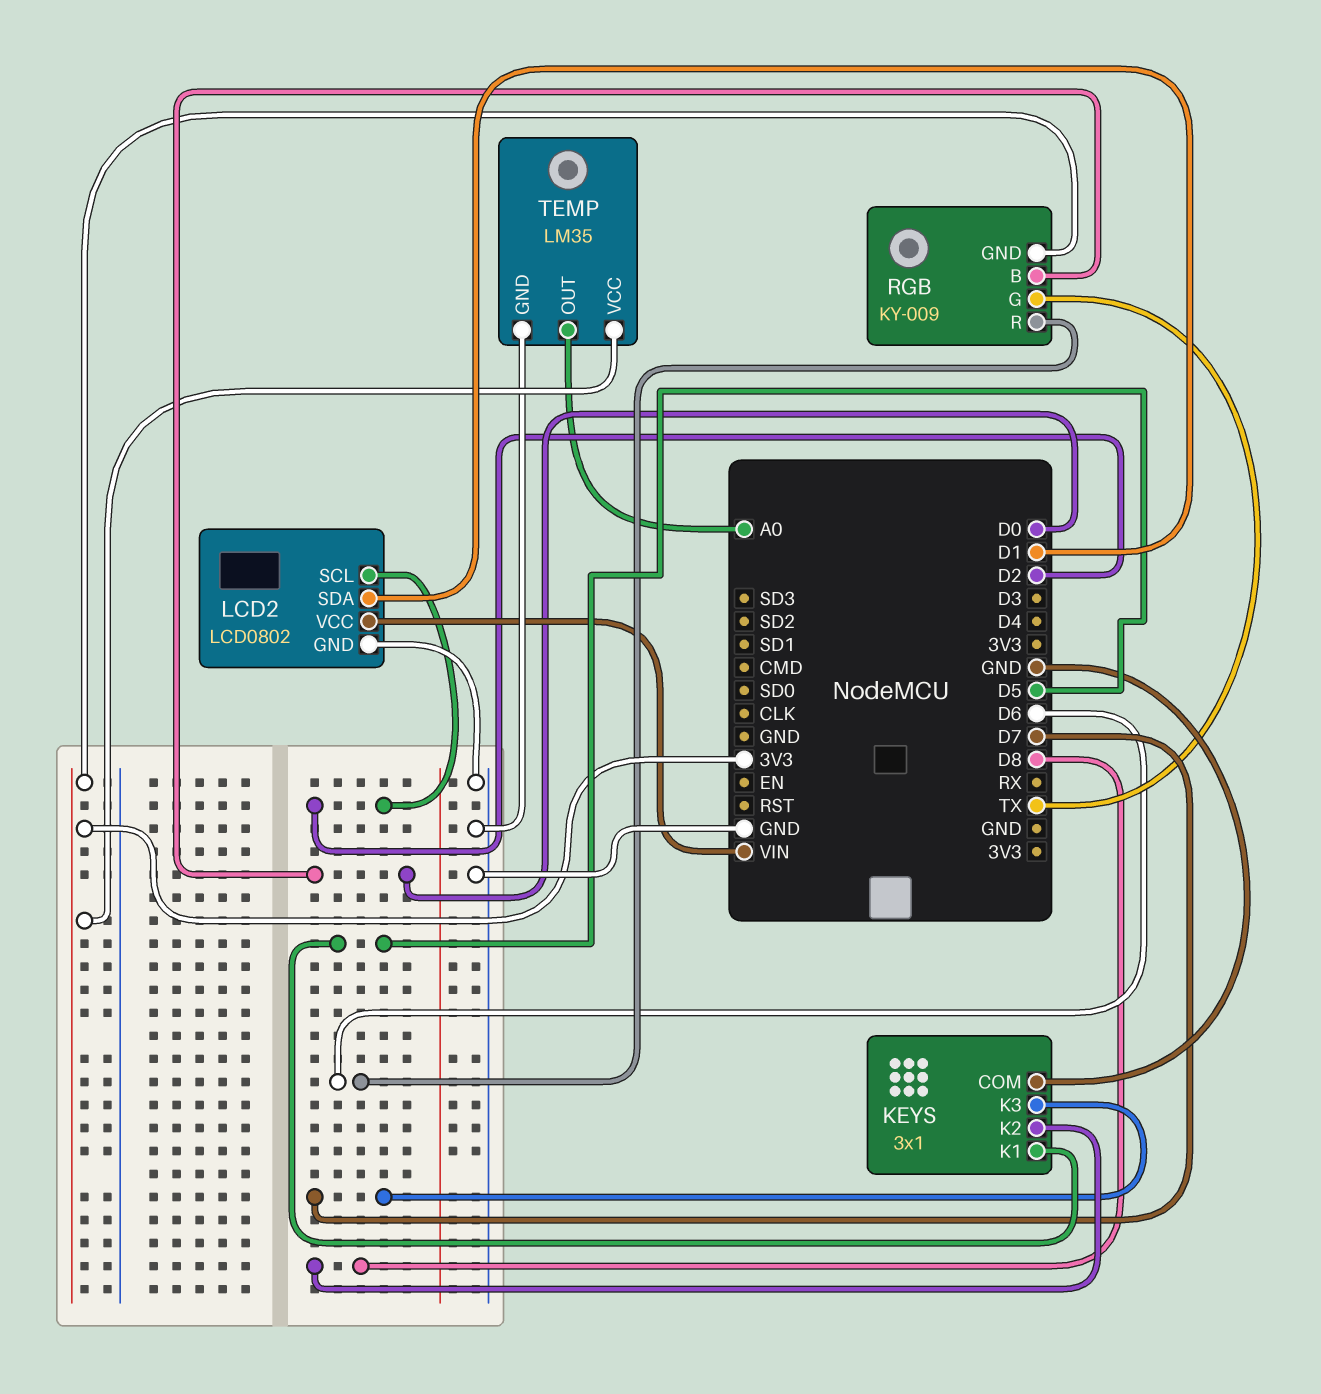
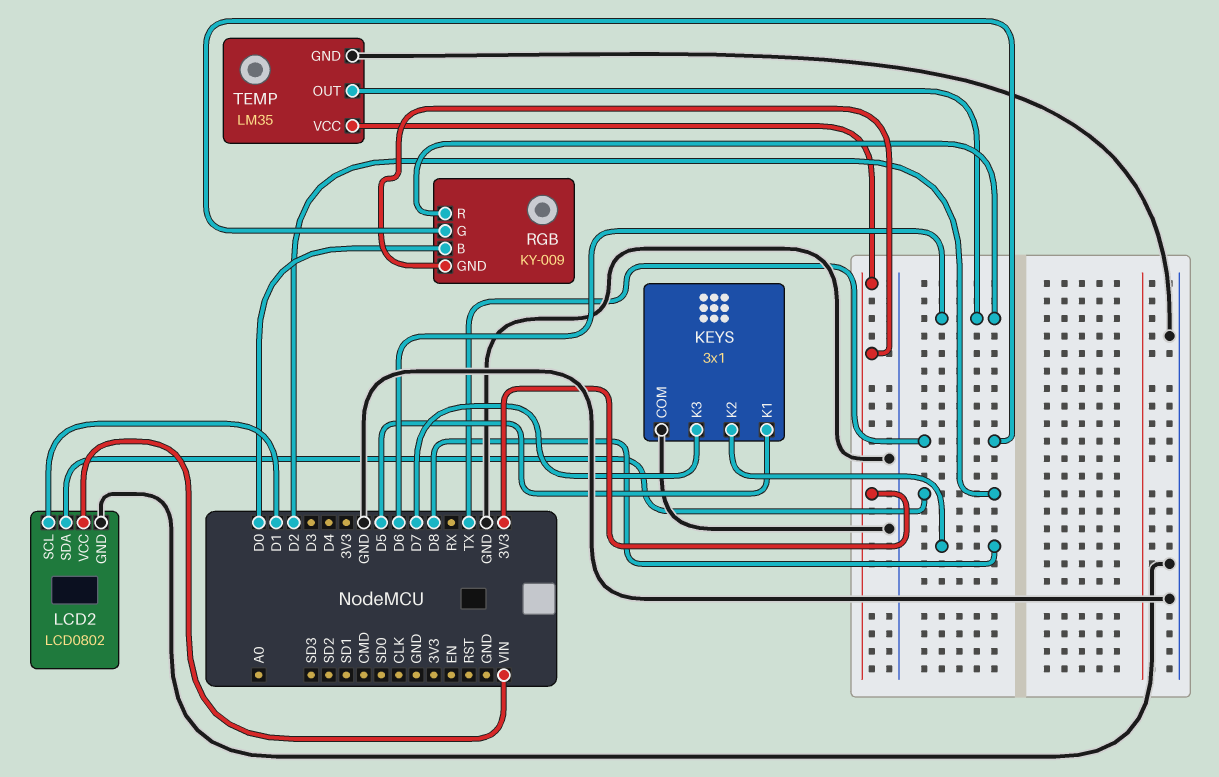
LCD2 pin SCL: D2 -> D1
LCD2 pin SDA: D1 -> D2
TEMP pin OUT: A0 -> D6

